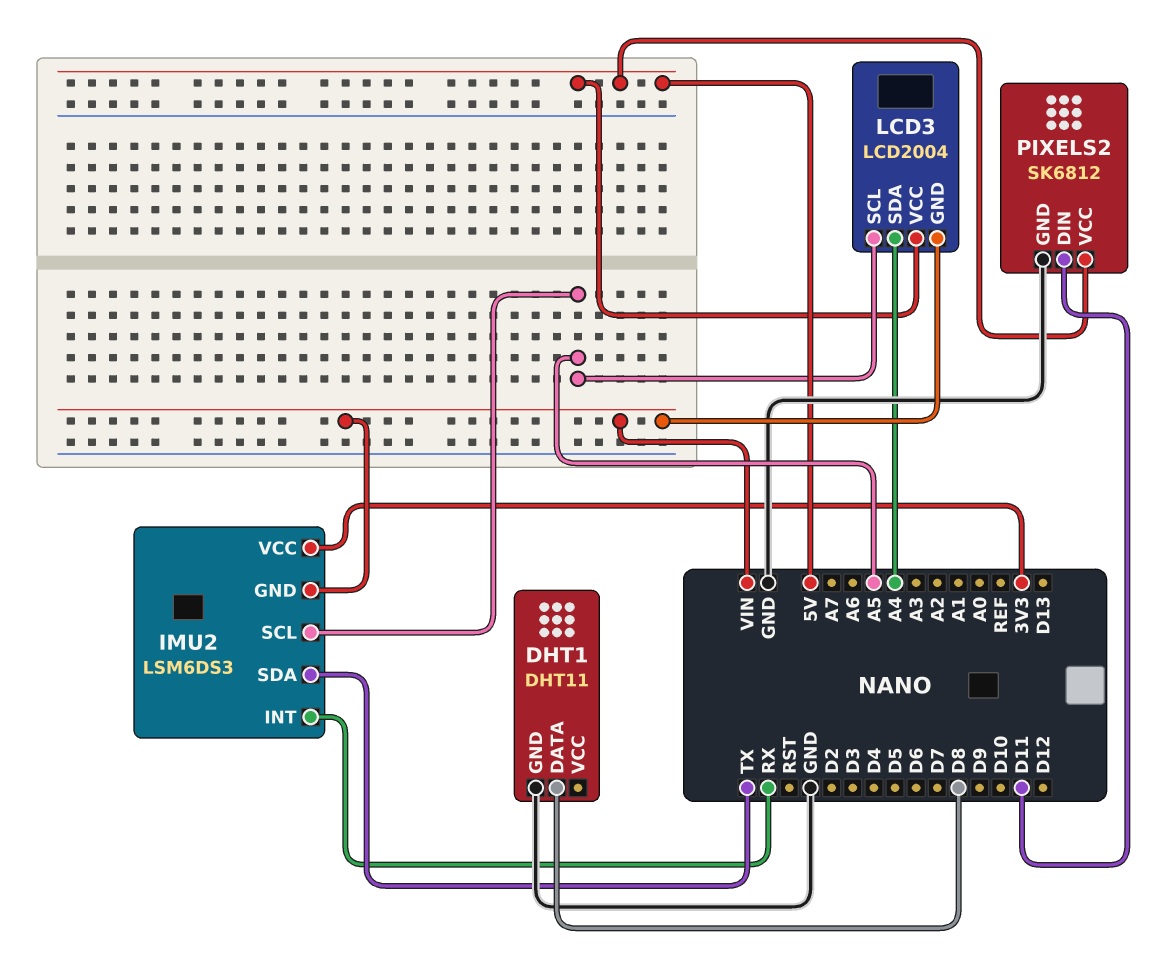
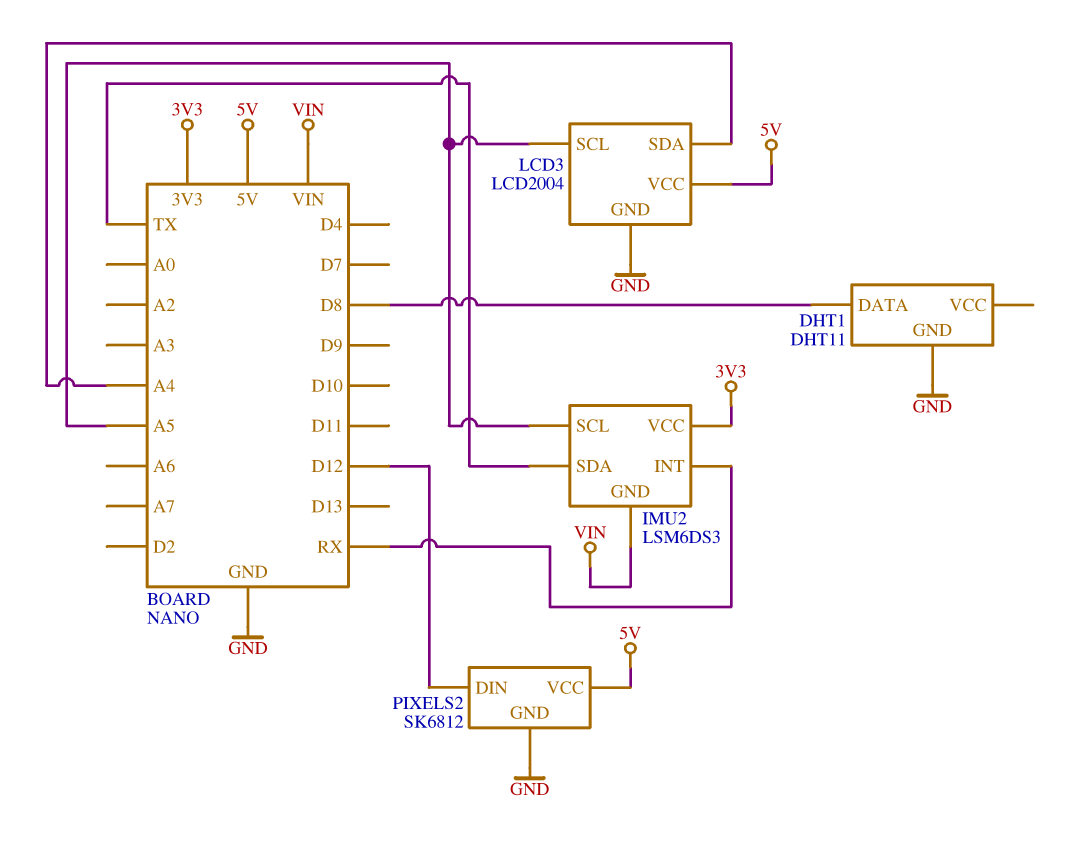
LCD3 pin GND: VIN -> GND
PIXELS2 pin DIN: D11 -> D12

